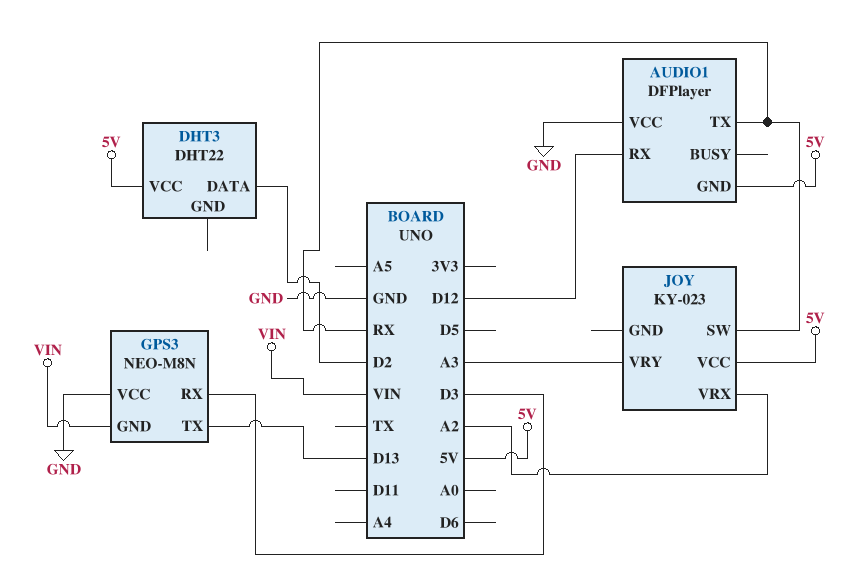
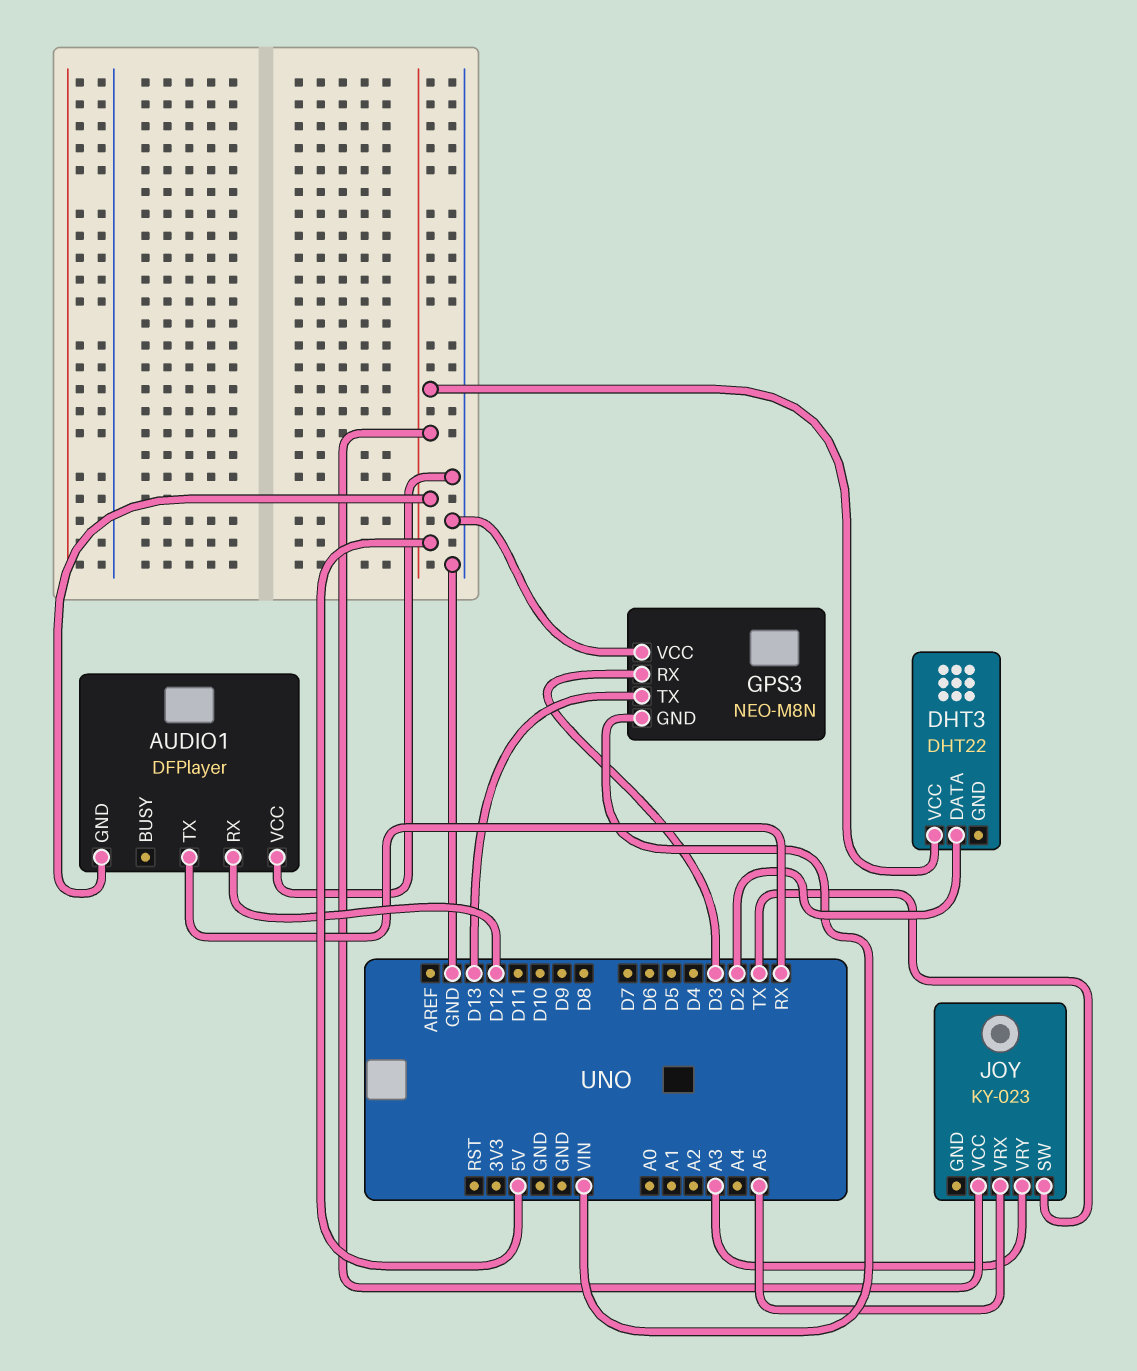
JOY pin SW: RX -> TX
JOY pin VRX: A2 -> A5

